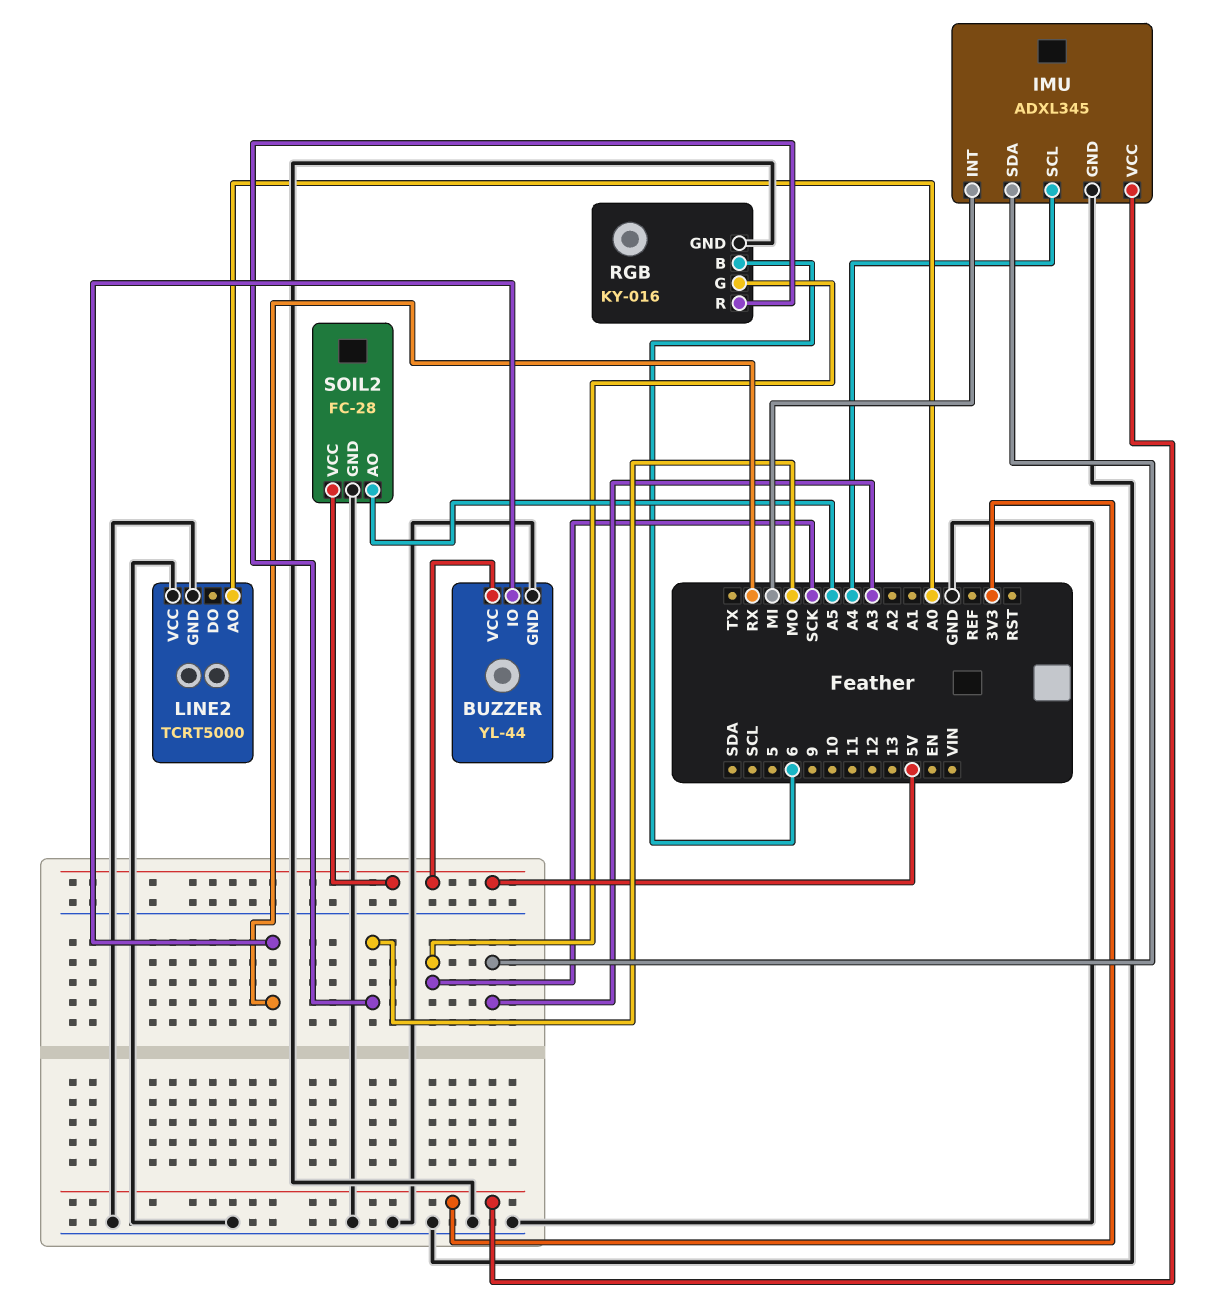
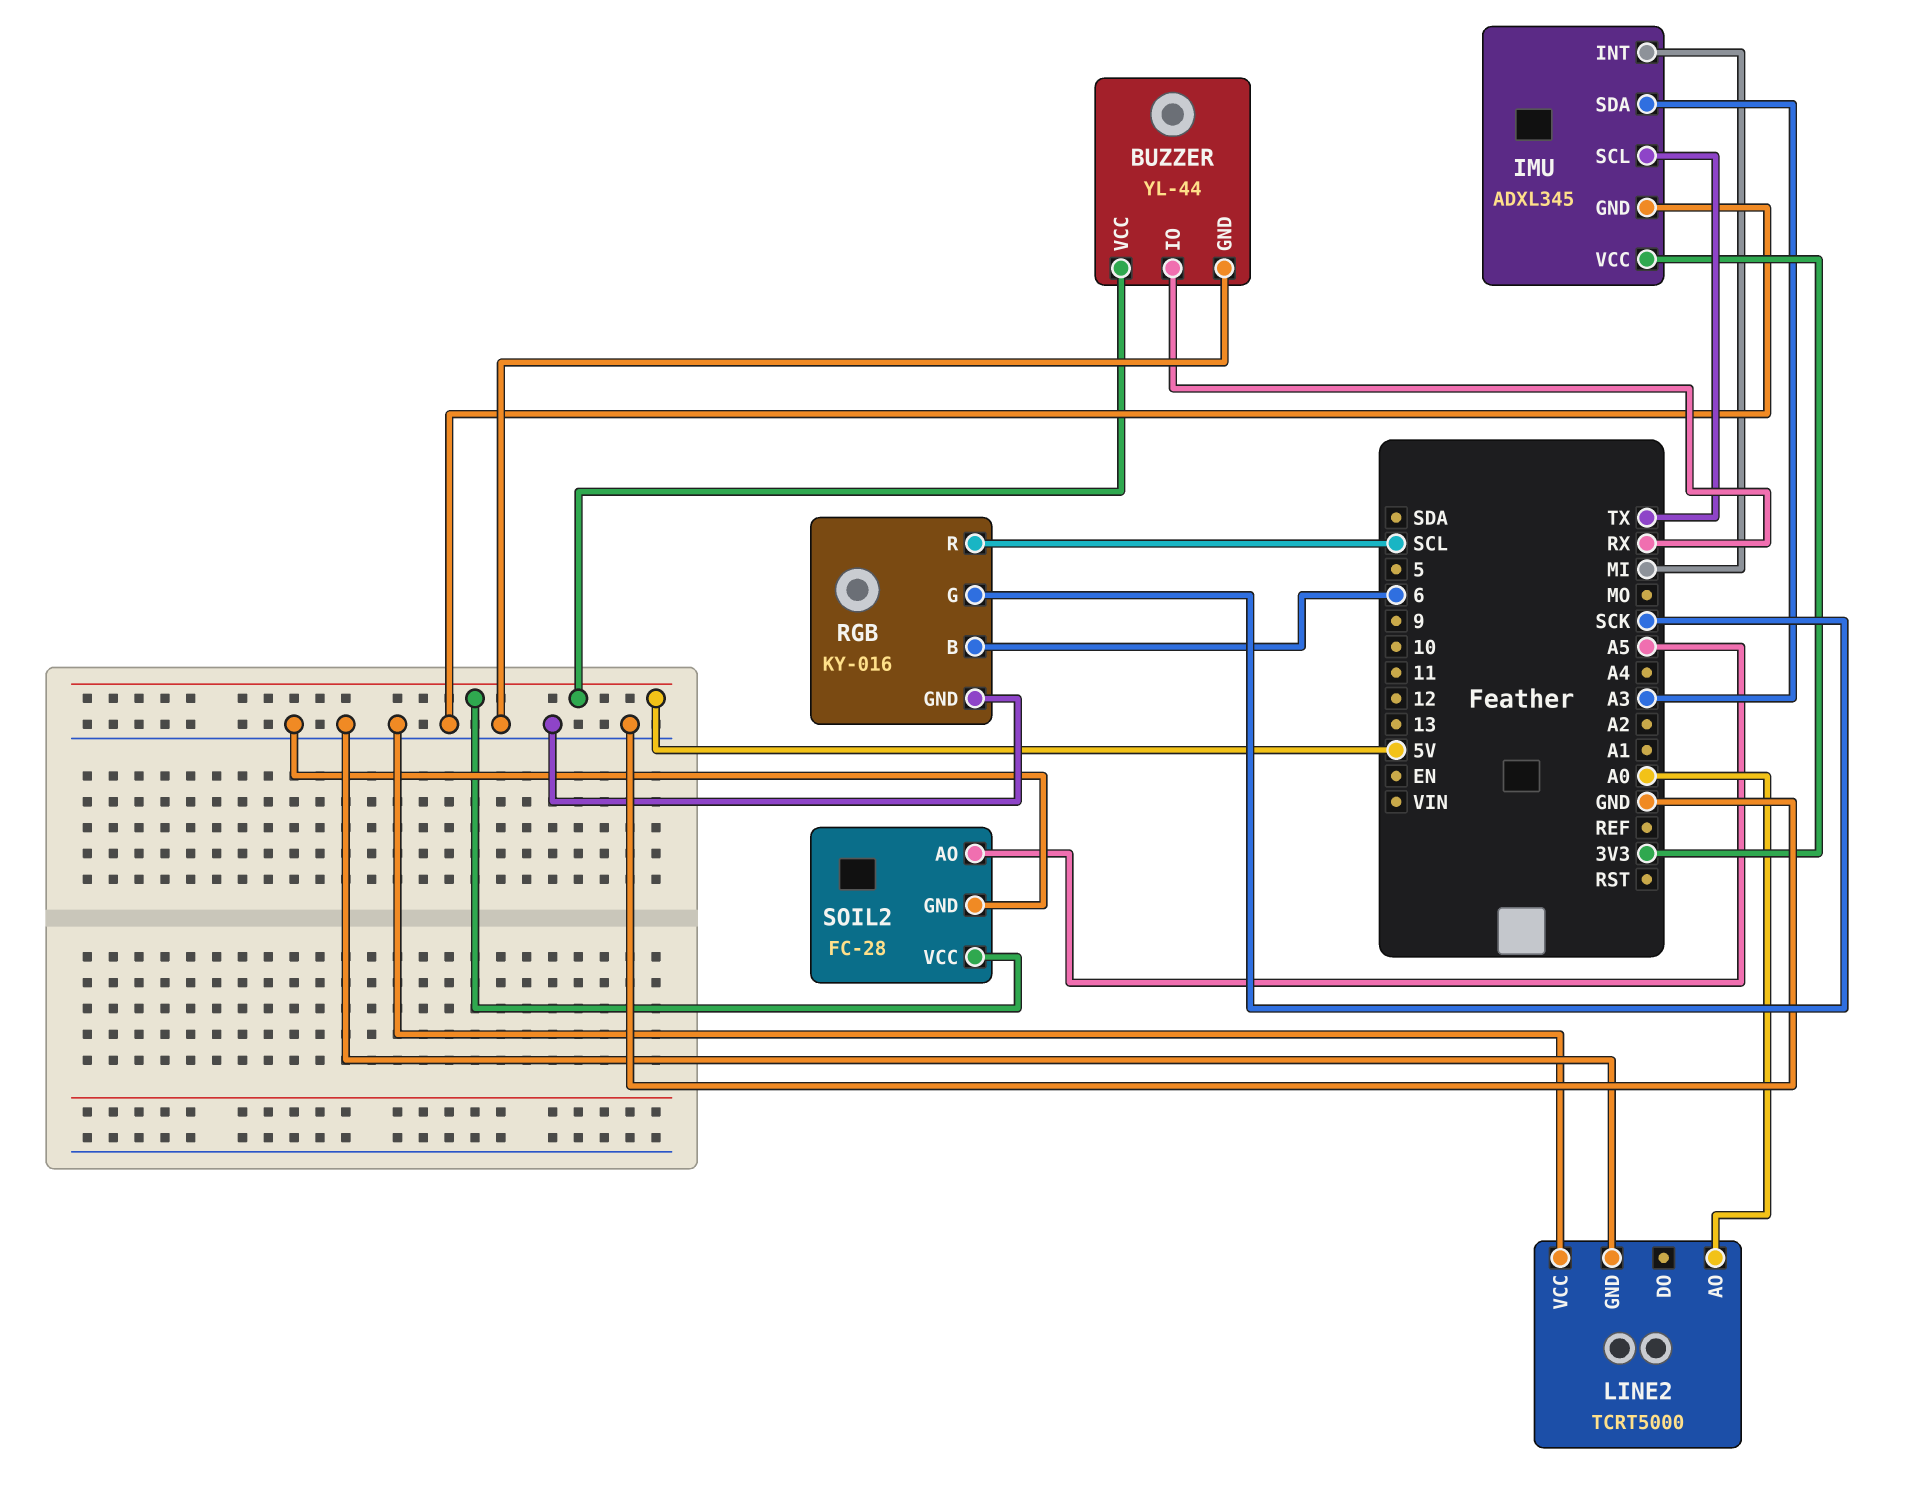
IMU pin SCL: A4 -> TX
RGB pin R: MO -> SCL

